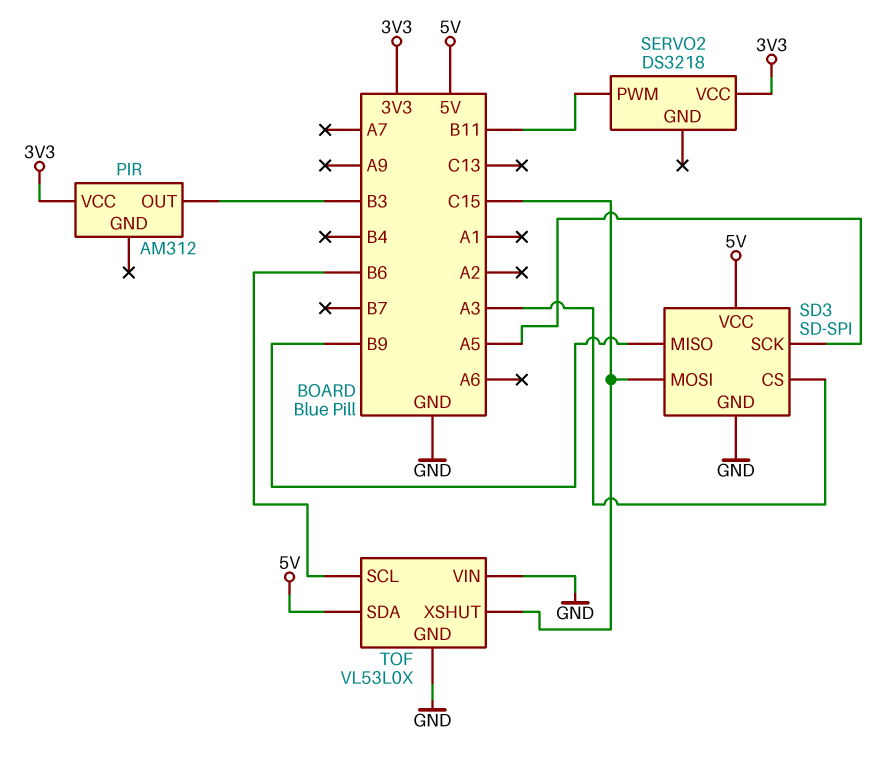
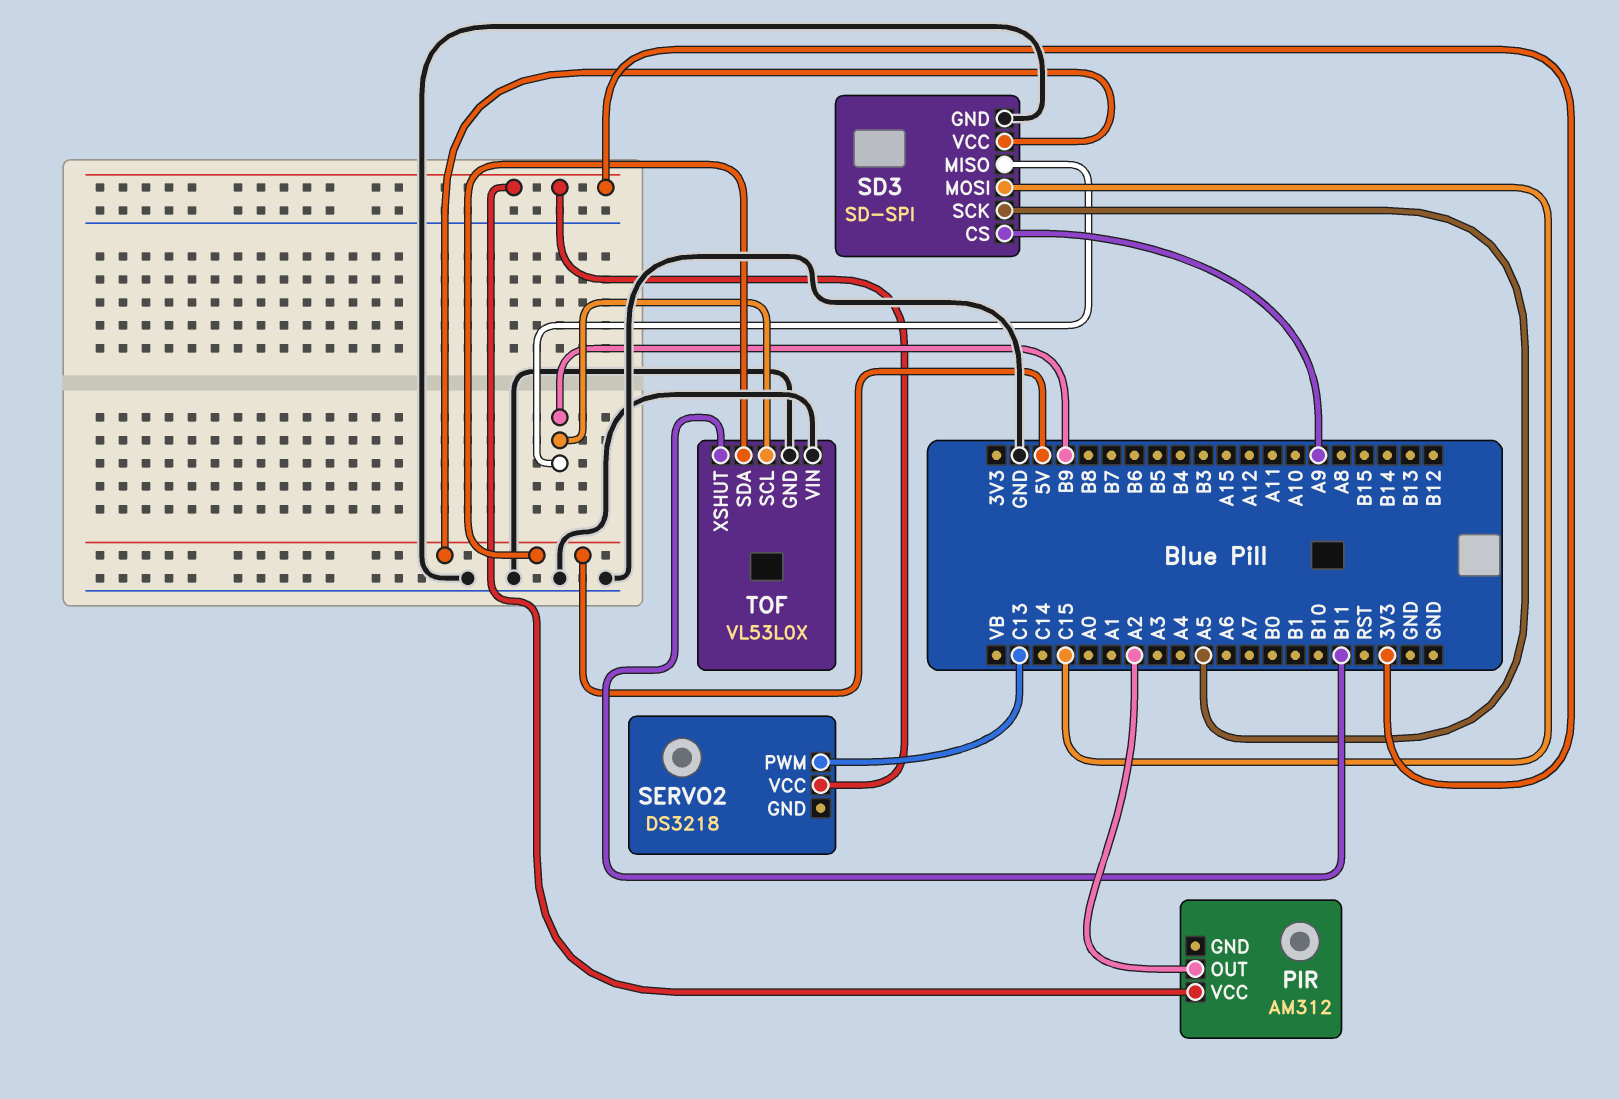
PIR pin OUT: B3 -> A2
SD3 pin CS: A3 -> A9
SERVO2 pin PWM: B11 -> C13
TOF pin SCL: B6 -> B9
TOF pin XSHUT: C15 -> B11

